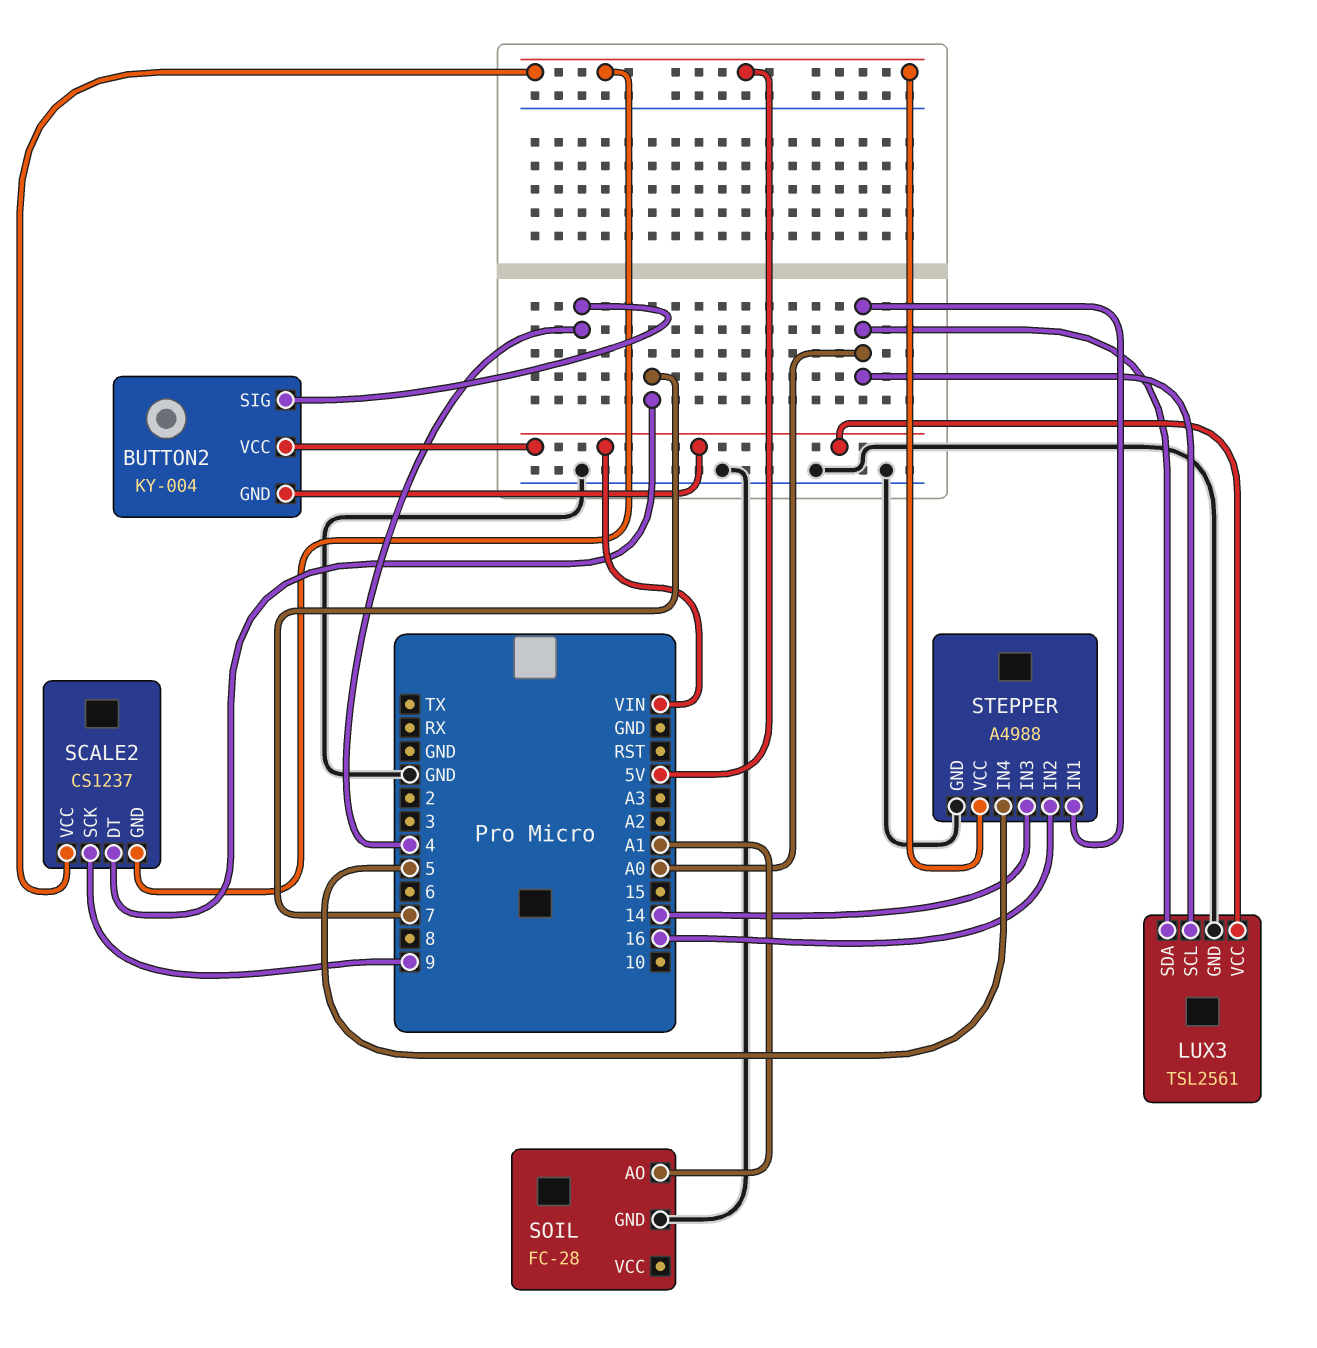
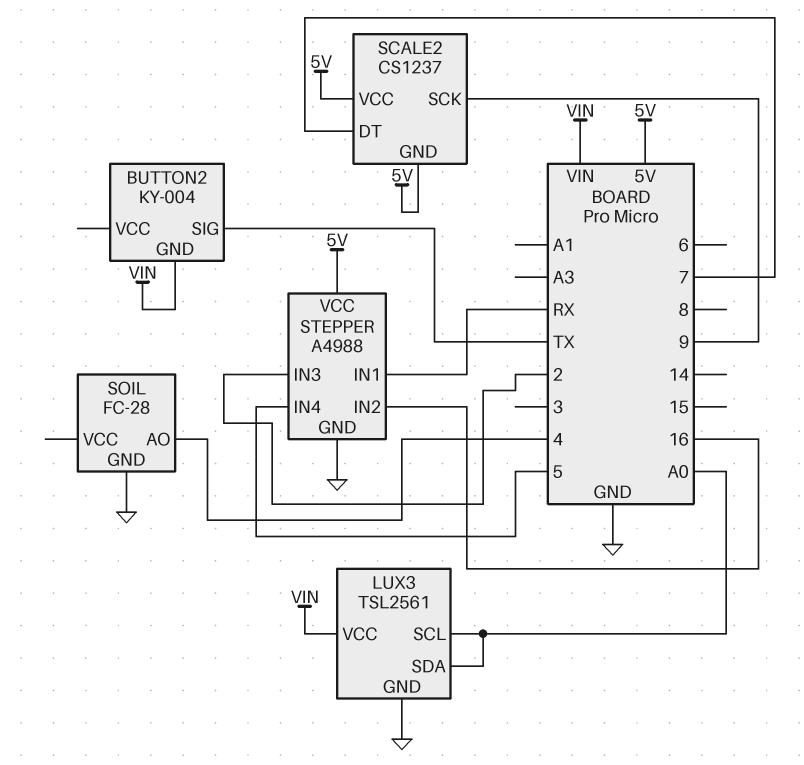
BUTTON2 pin SIG: 4 -> TX
BUTTON2 pin VCC: VIN -> none
SOIL pin AO: A1 -> 4
STEPPER pin IN1: A0 -> RX
STEPPER pin IN3: 14 -> 2

